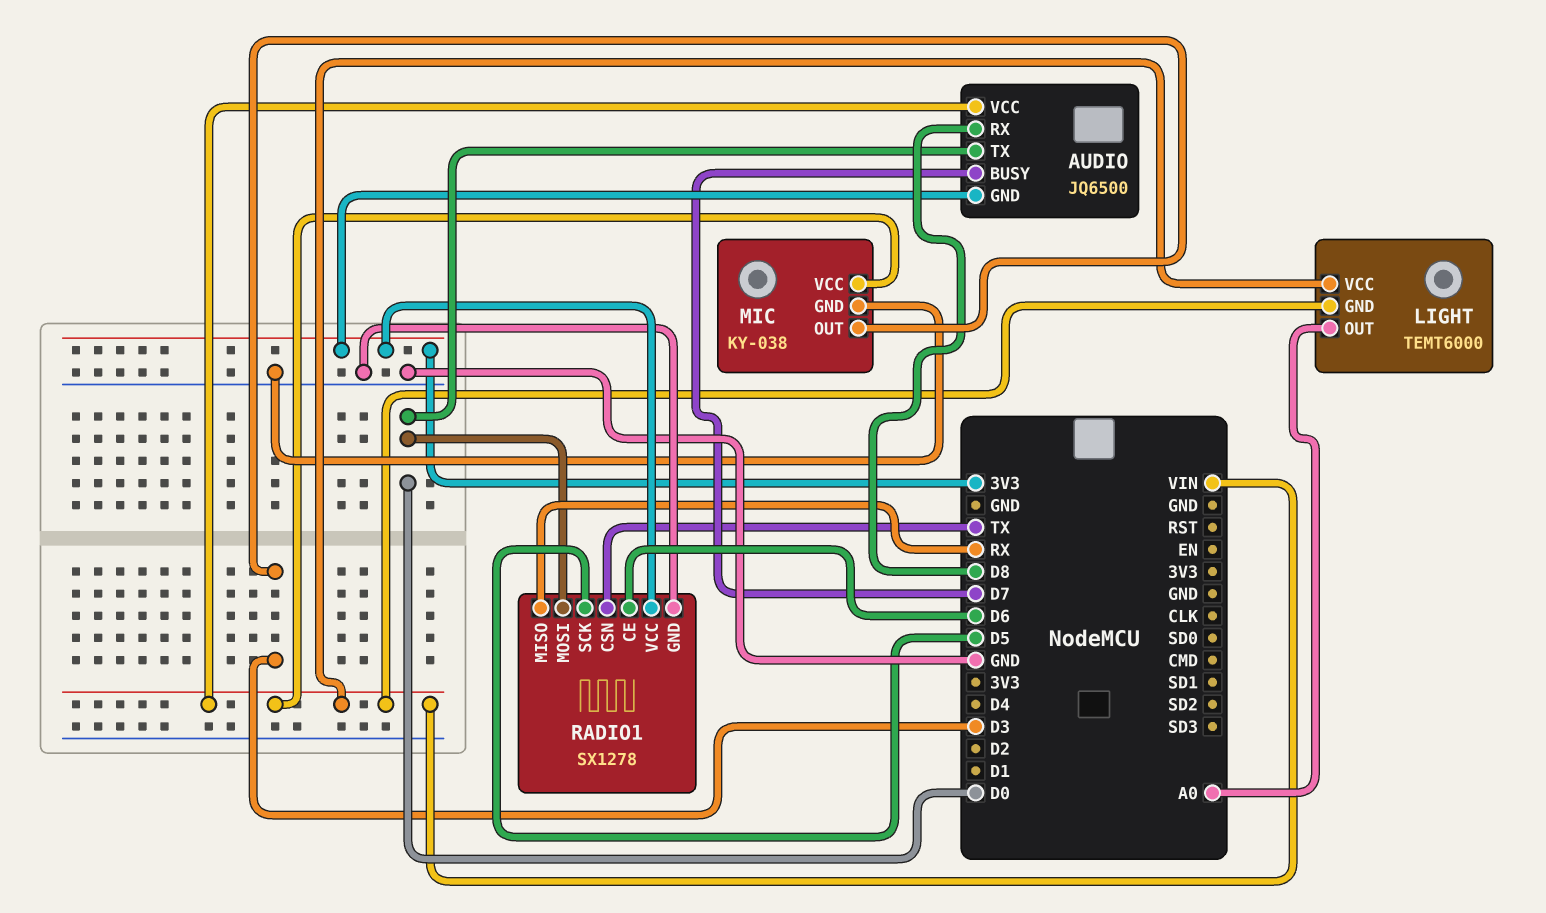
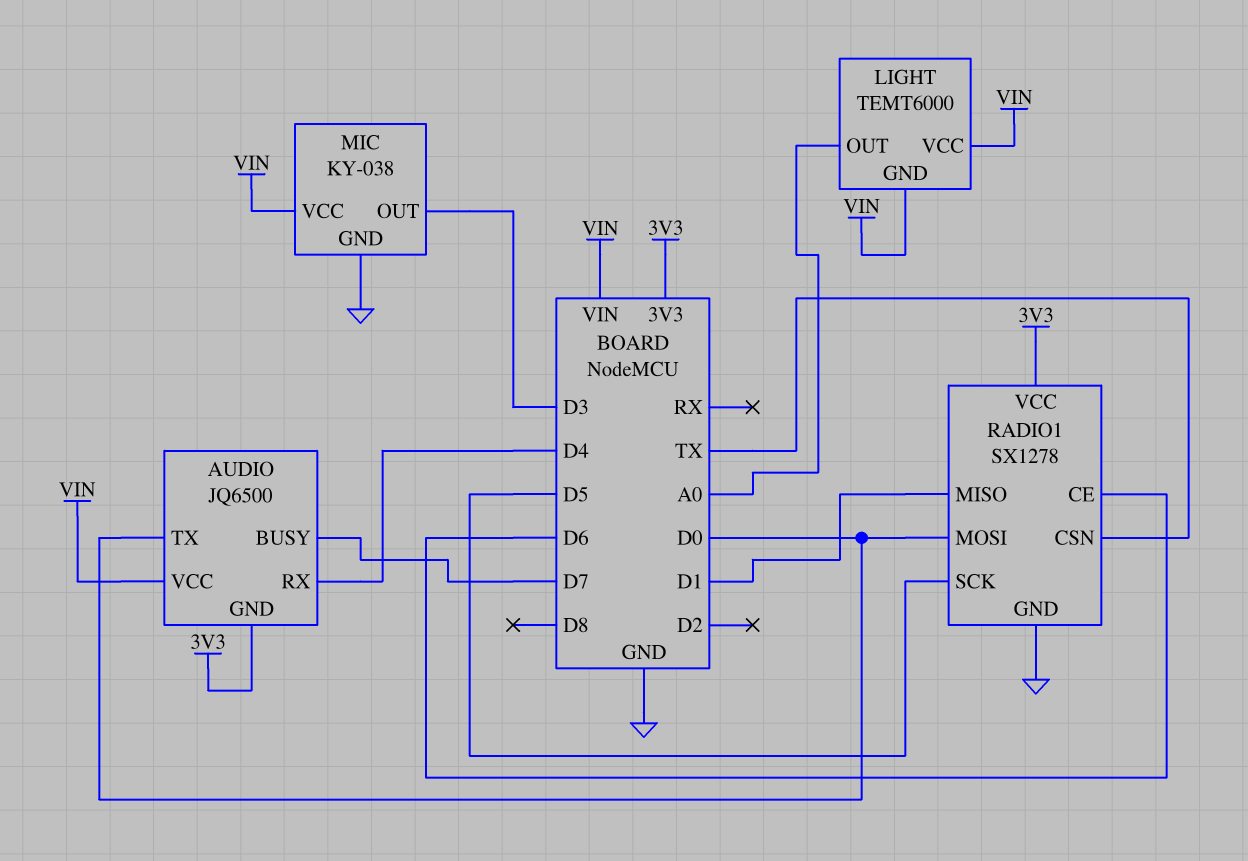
AUDIO pin RX: D8 -> D4
RADIO1 pin MISO: RX -> D1

